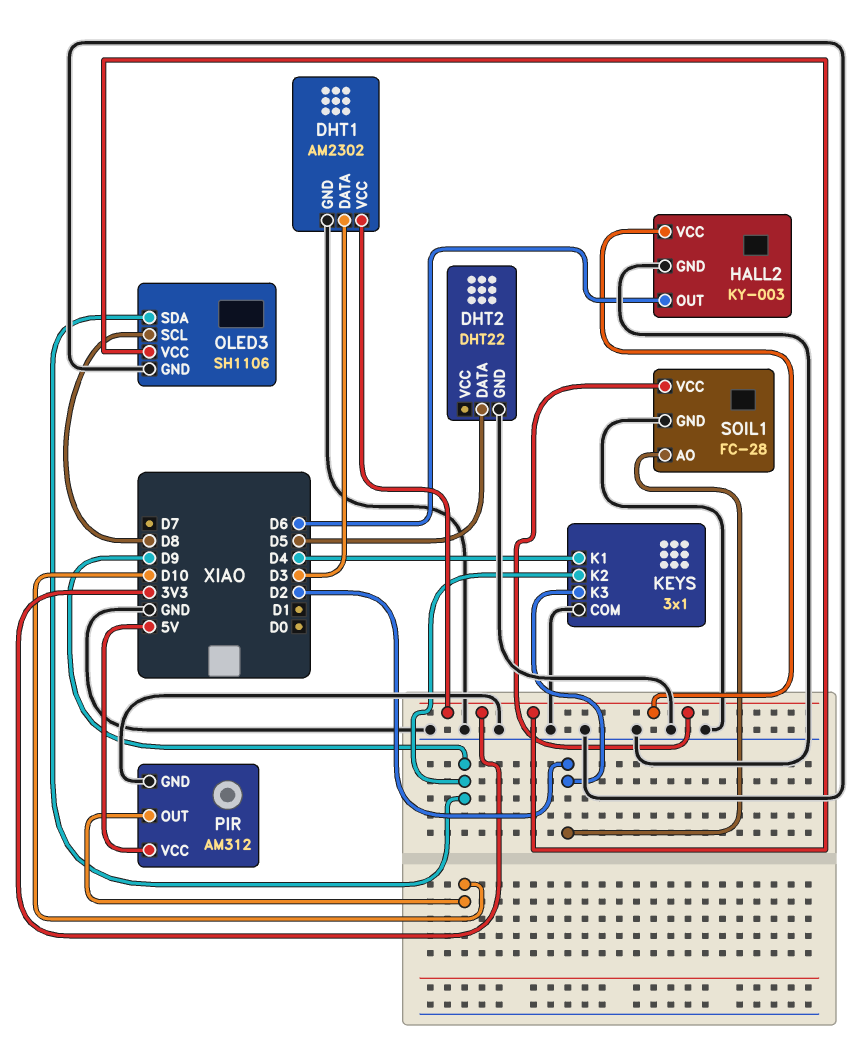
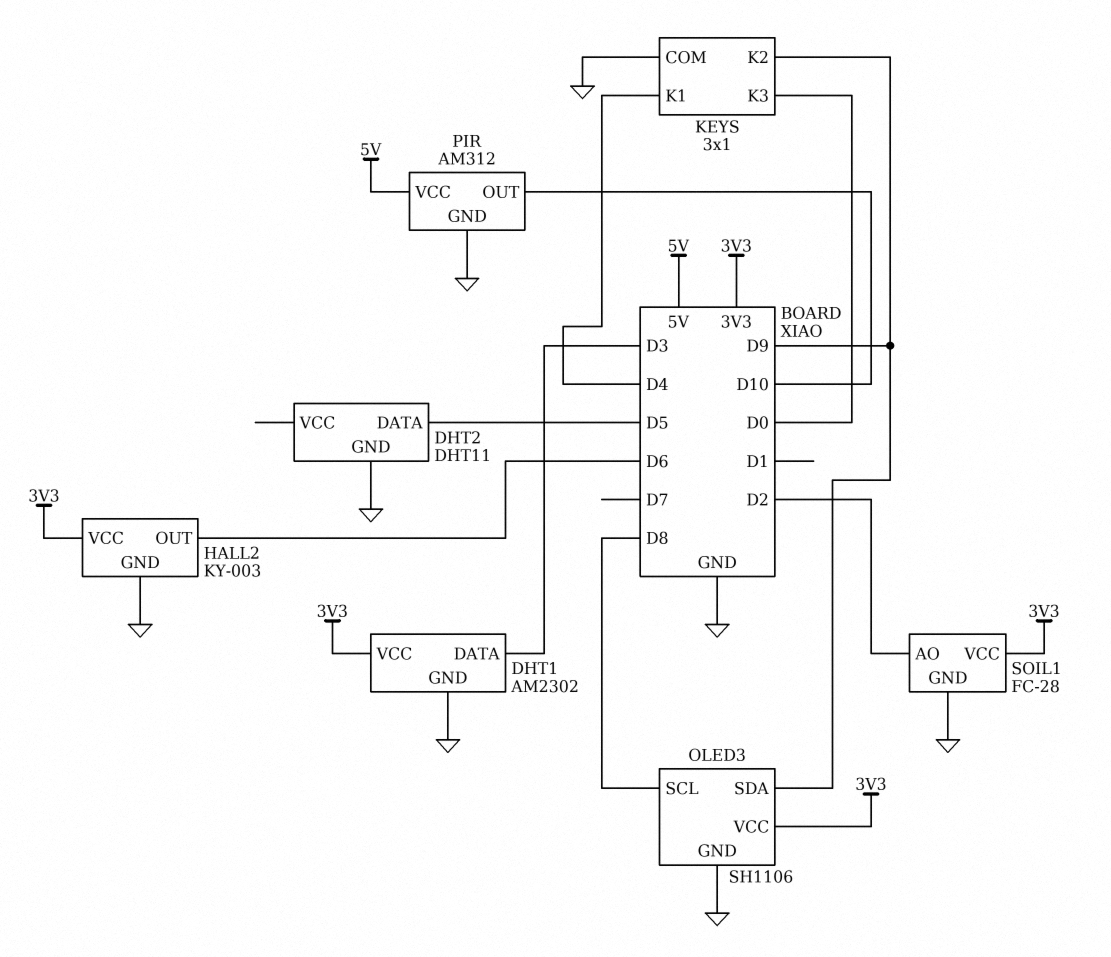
DHT2: DHT22 -> DHT11
KEYS pin K3: D2 -> D0

